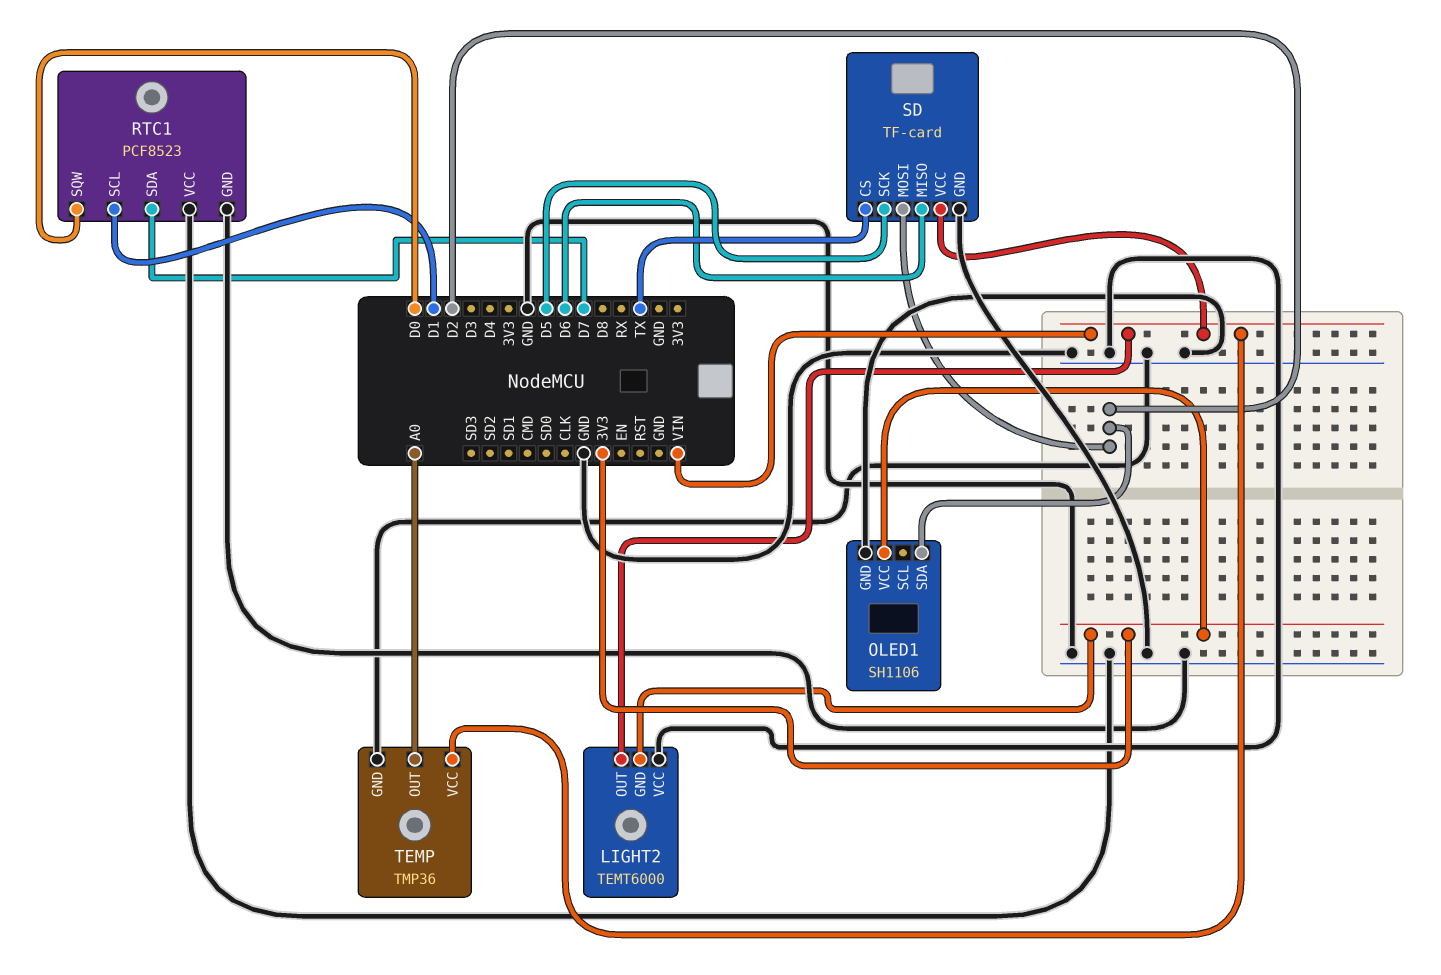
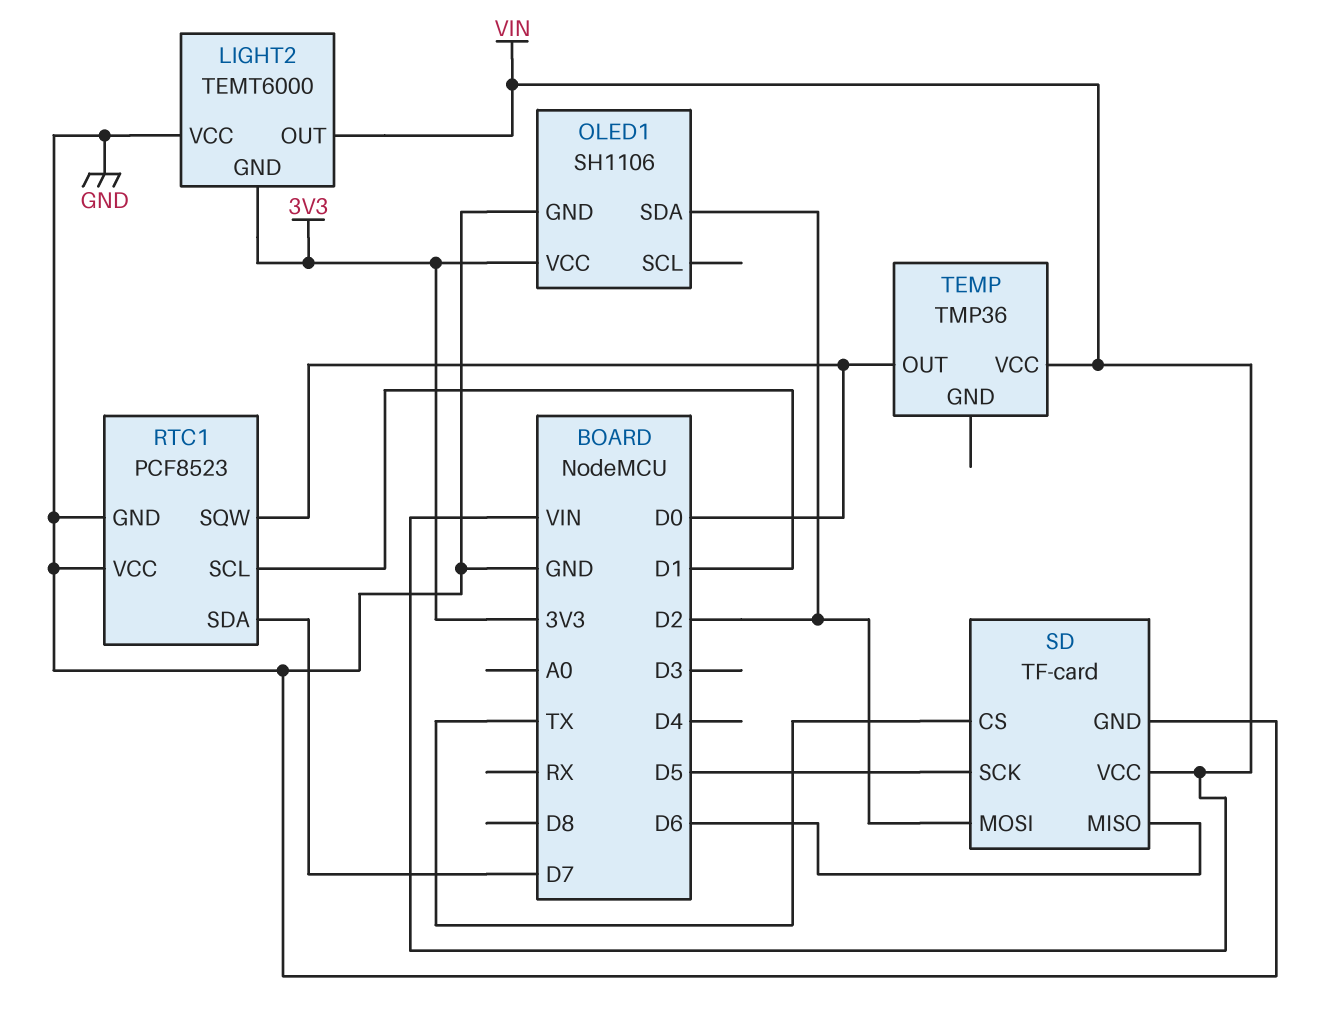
TEMP pin GND: GND -> none
TEMP pin OUT: A0 -> D0

